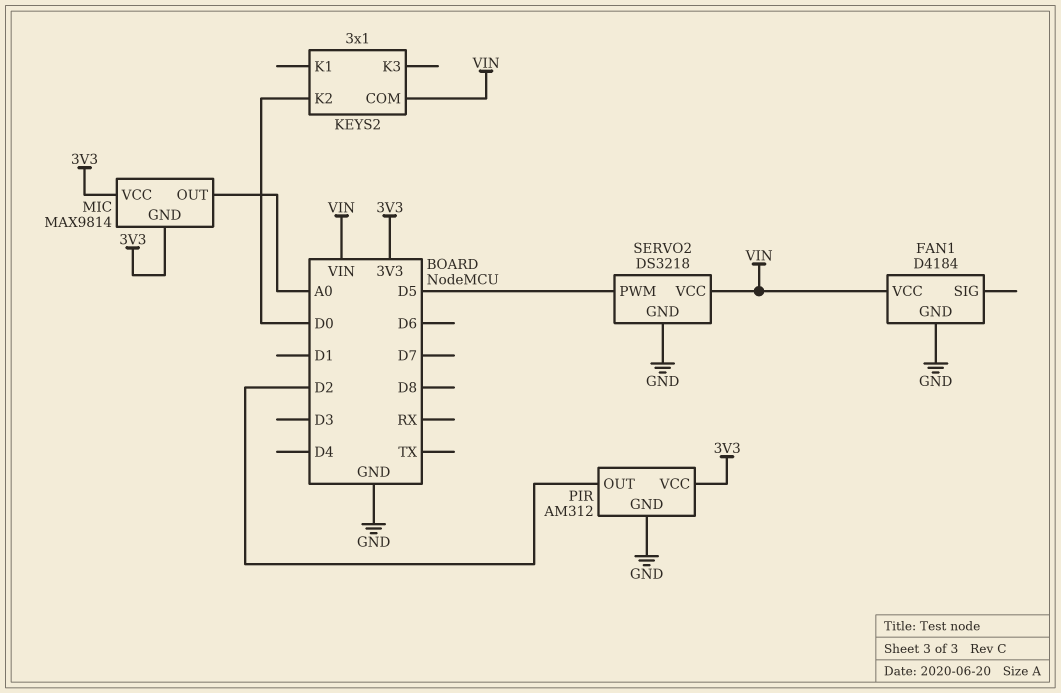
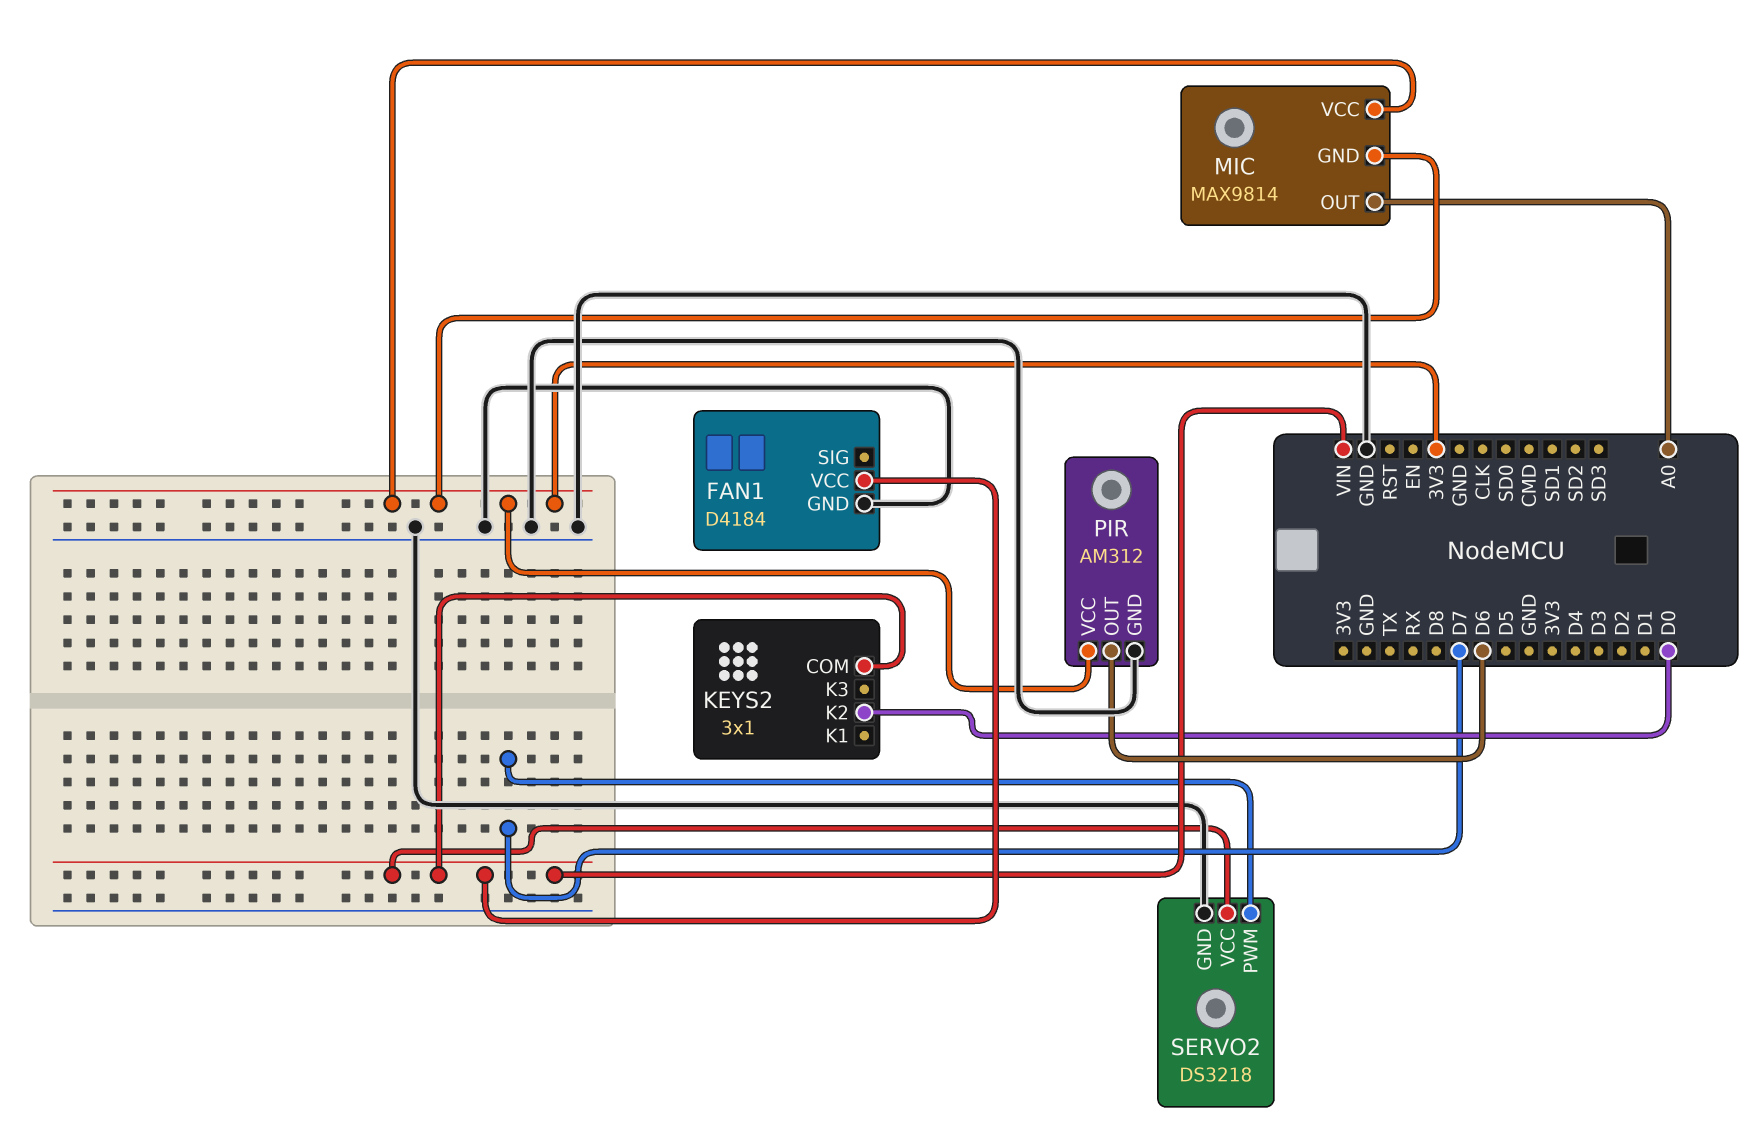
PIR pin OUT: D2 -> D6
SERVO2 pin PWM: D5 -> D7

